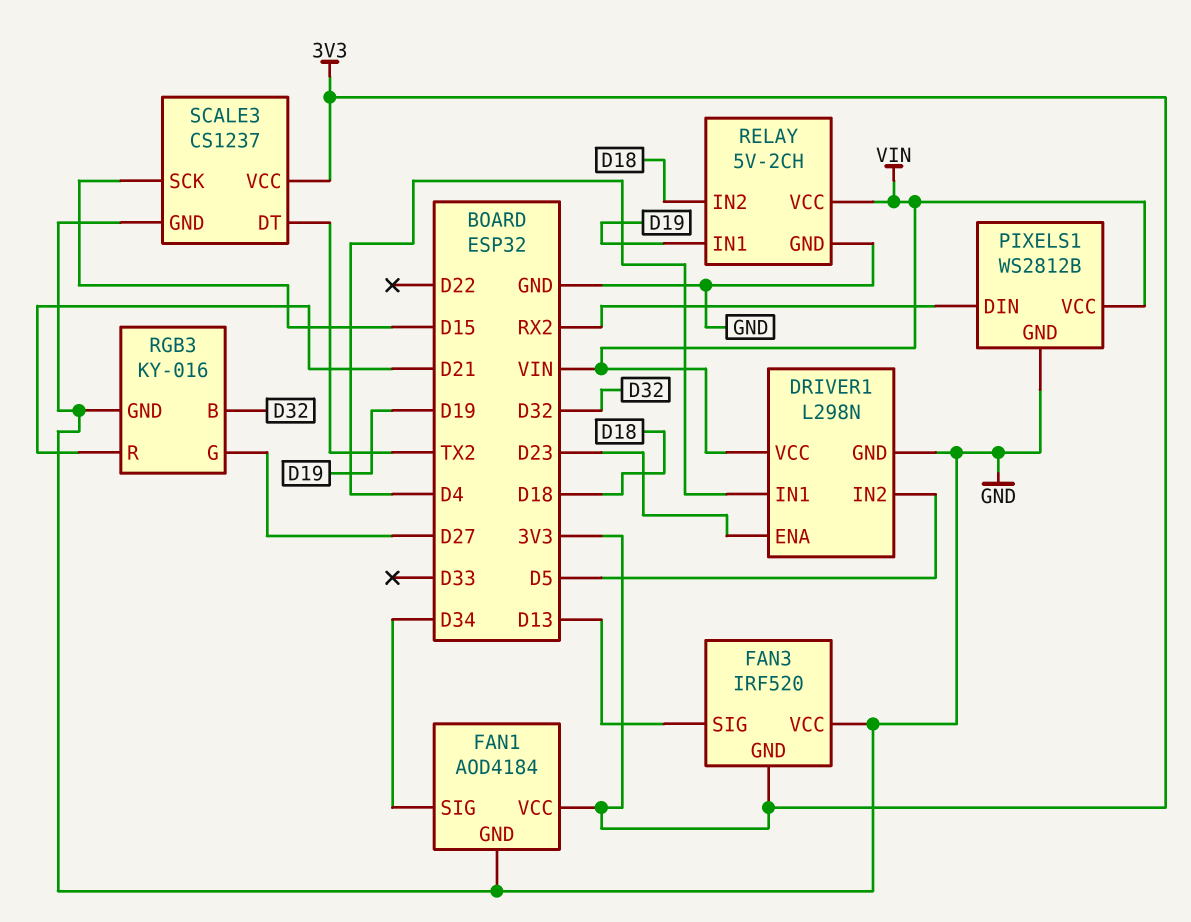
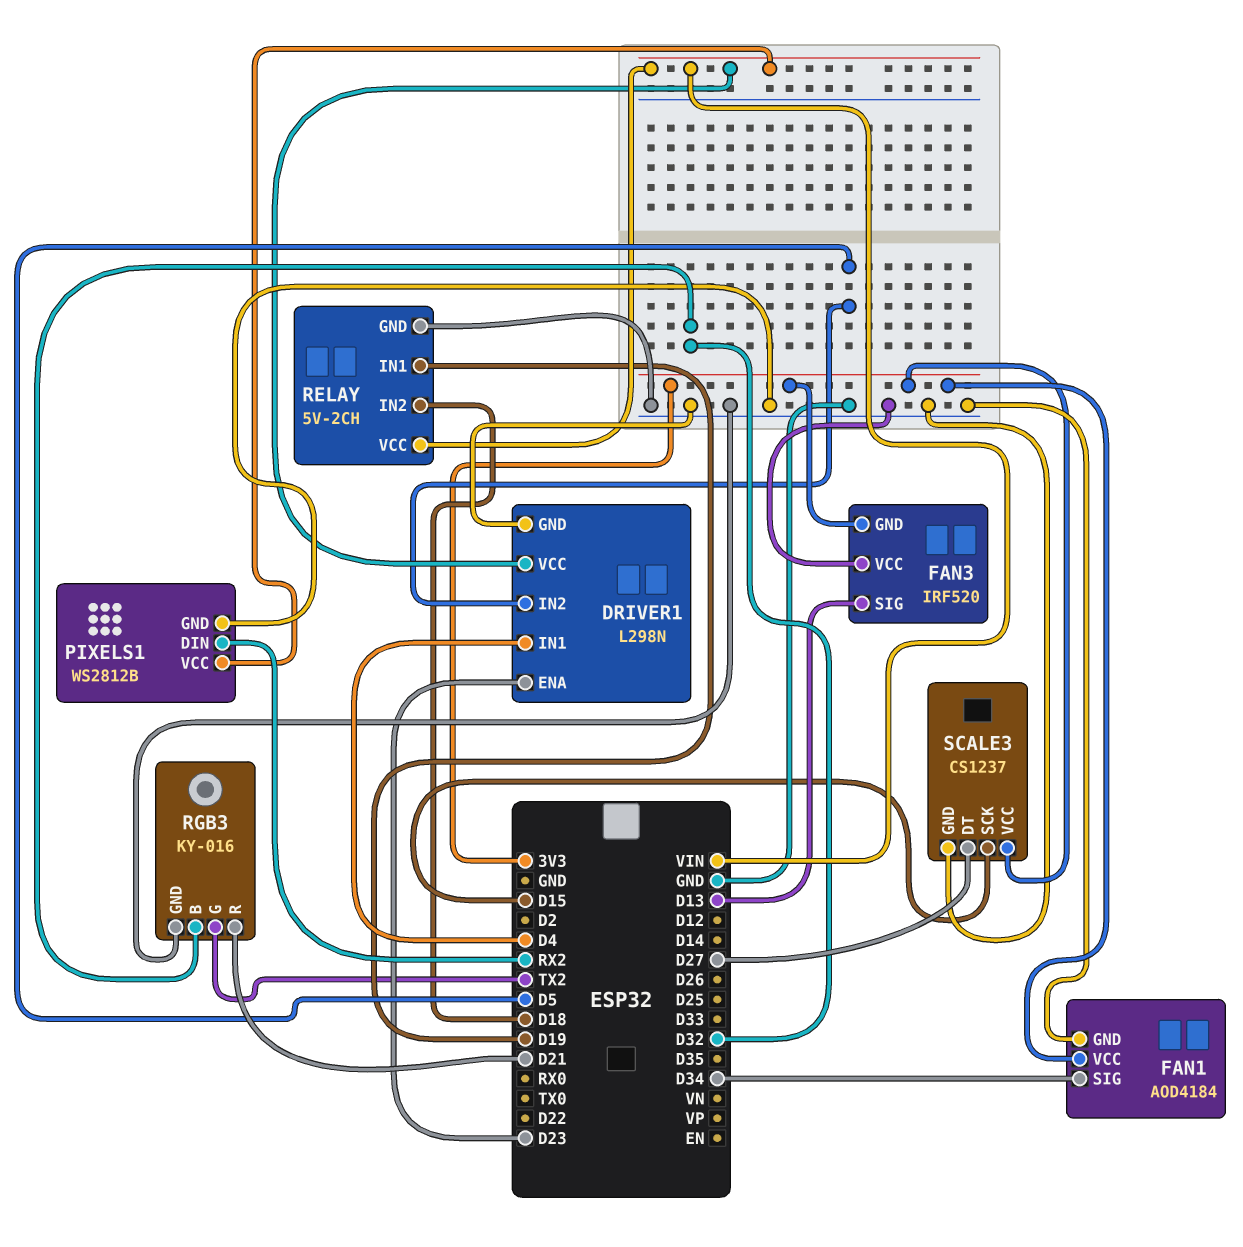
RGB3 pin G: D27 -> TX2
SCALE3 pin DT: TX2 -> D27

